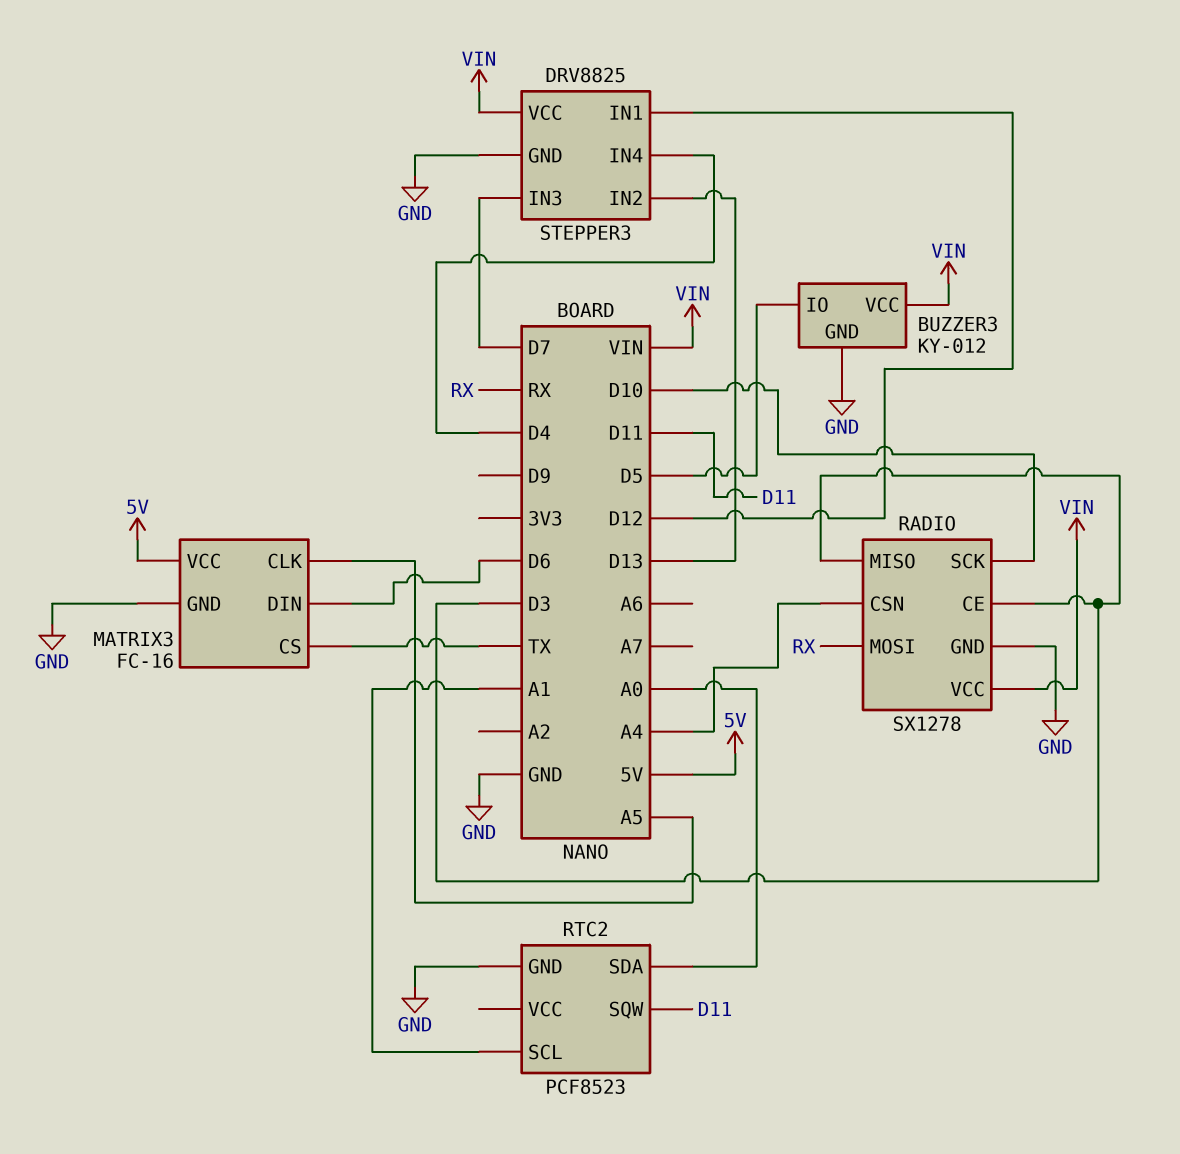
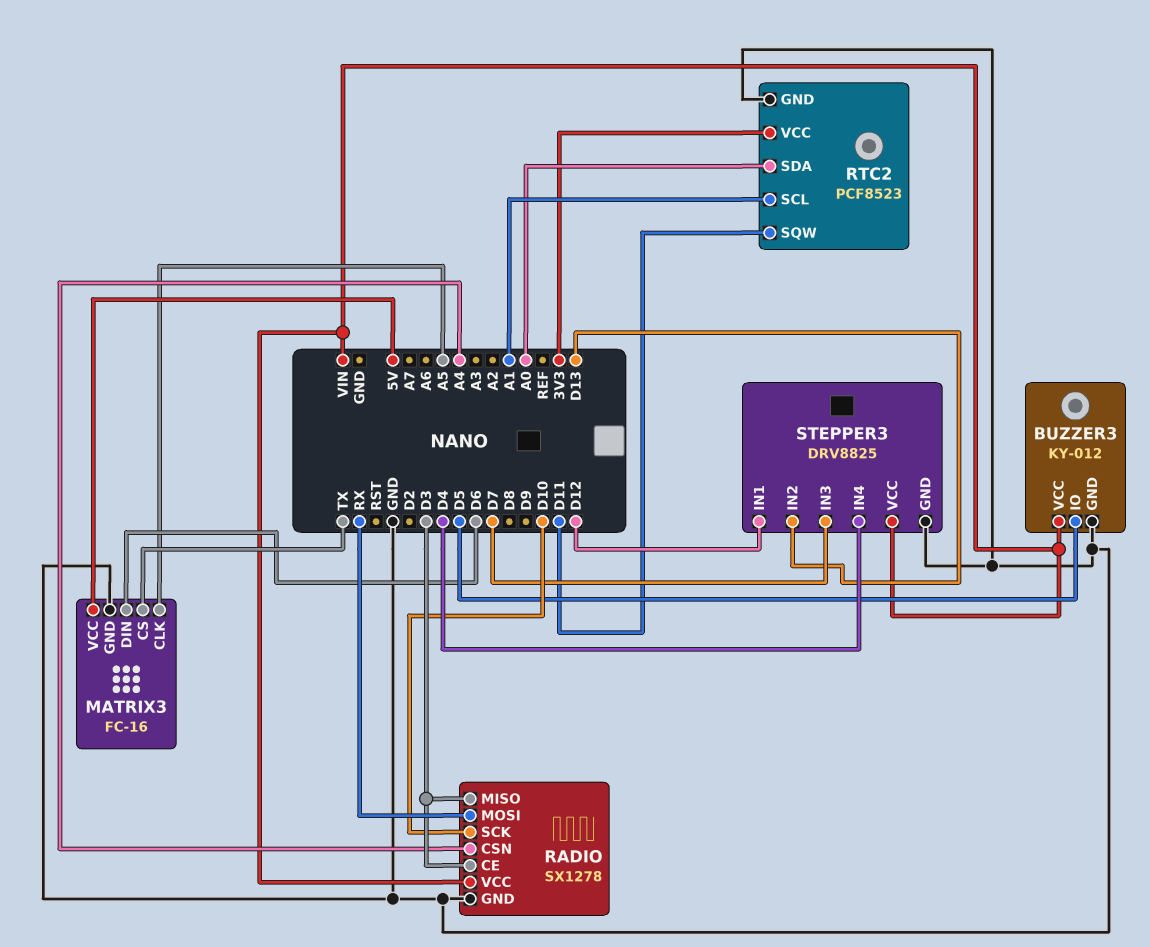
RTC2 pin VCC: none -> 3V3

